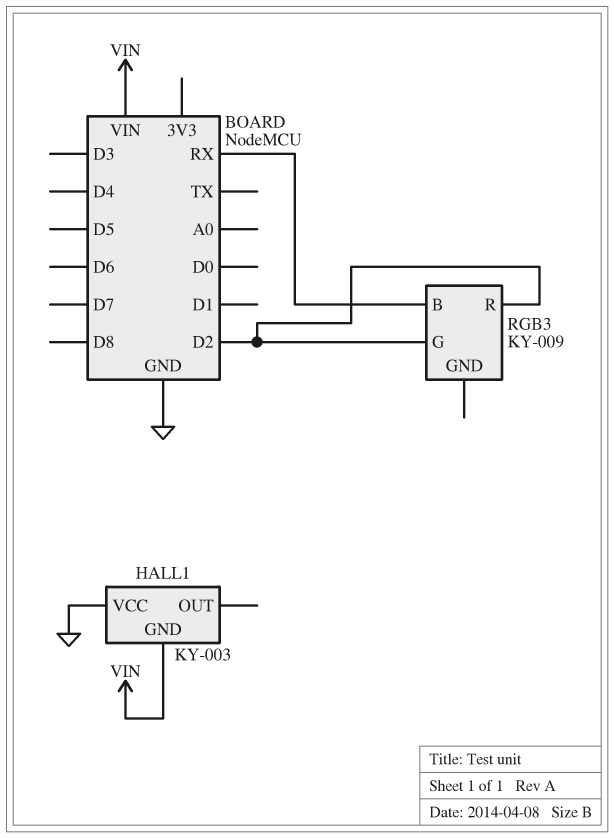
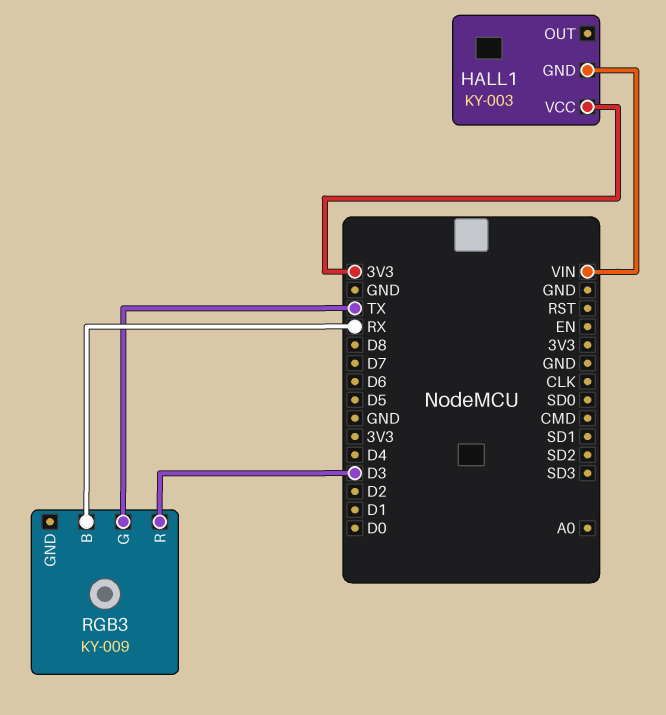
HALL1 pin VCC: GND -> 3V3
RGB3 pin G: D2 -> TX
RGB3 pin R: D2 -> D3

